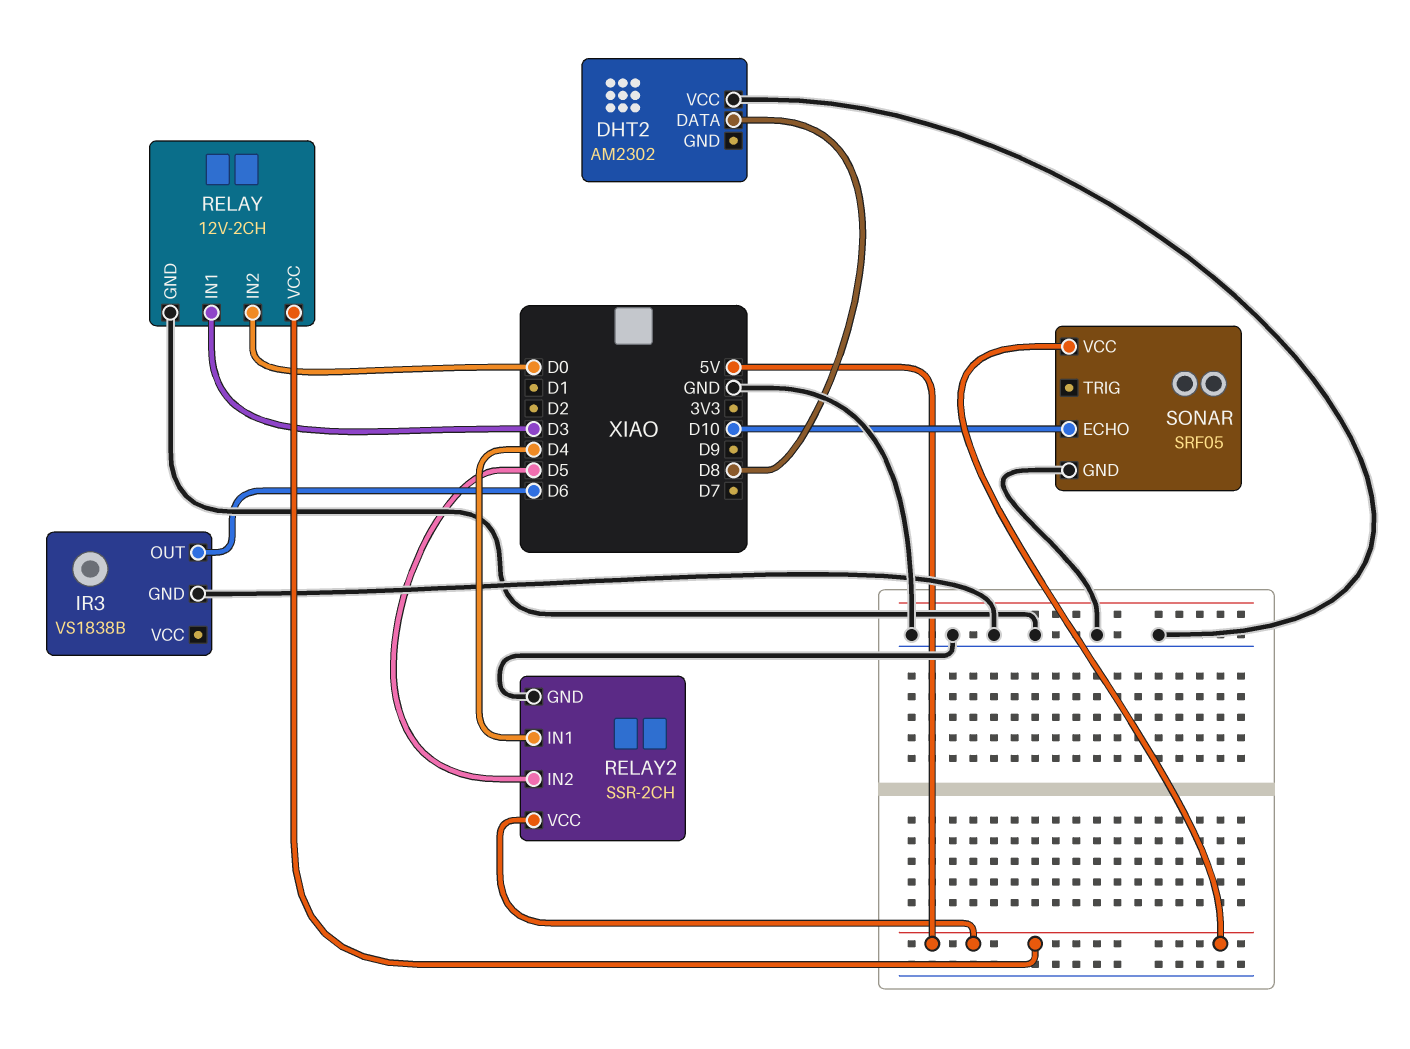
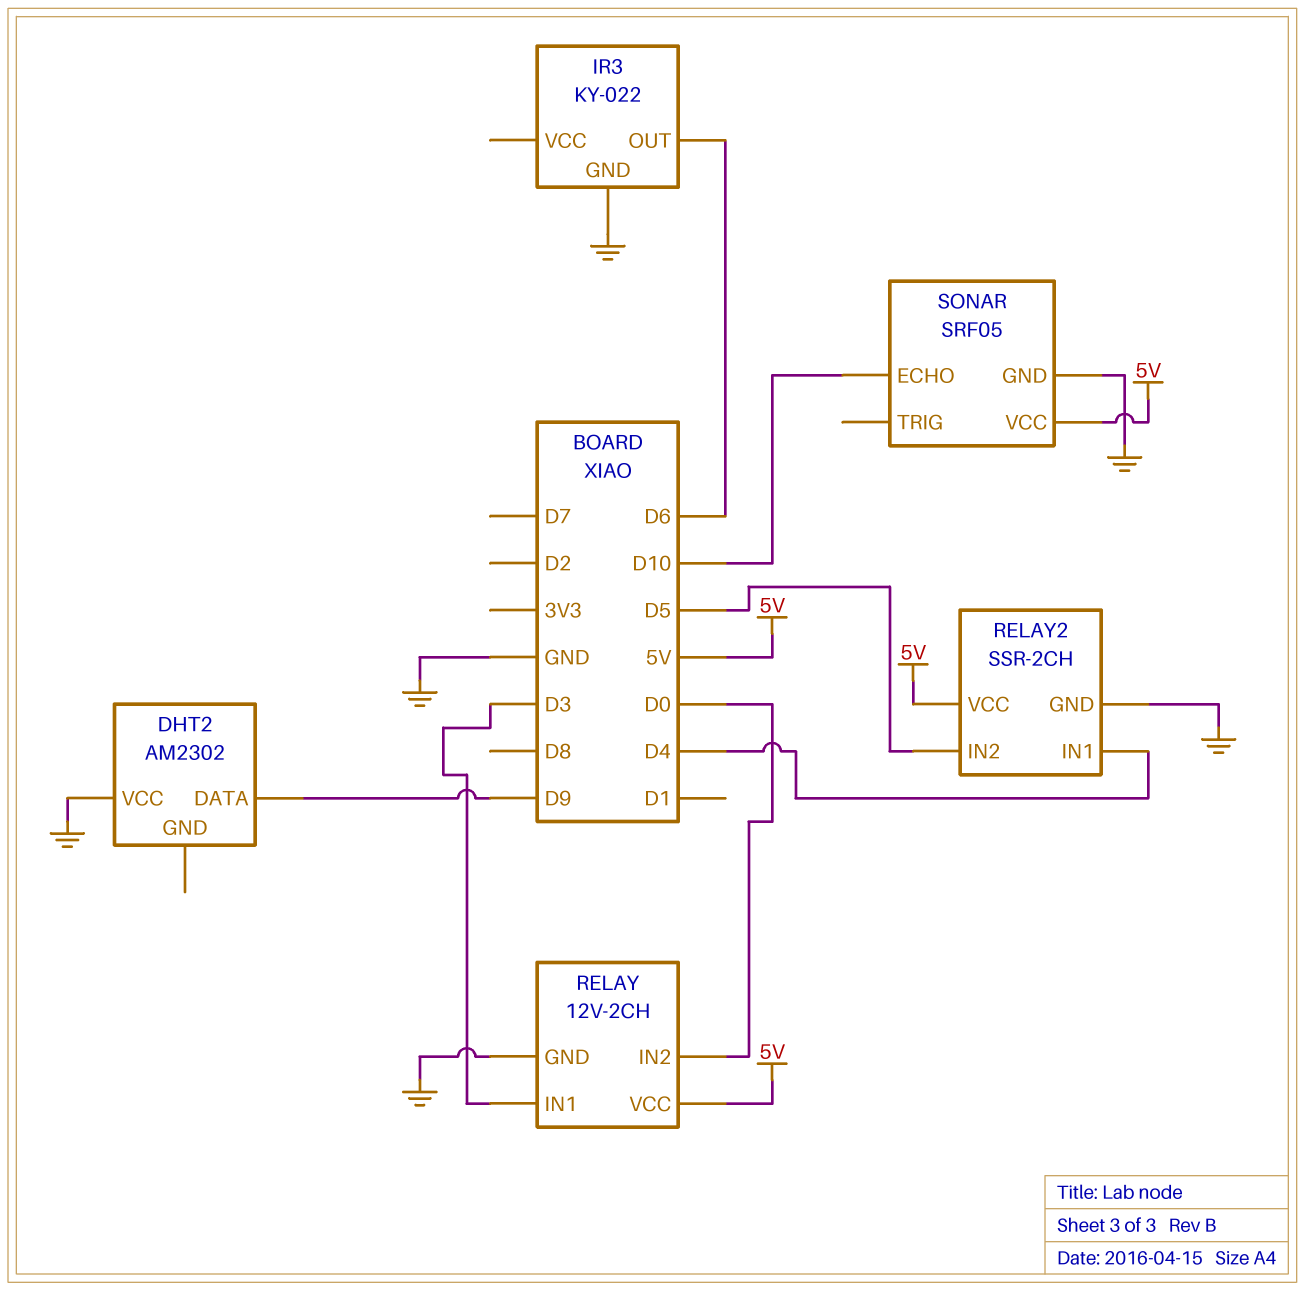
DHT2 pin DATA: D8 -> D9
IR3: VS1838B -> KY-022

